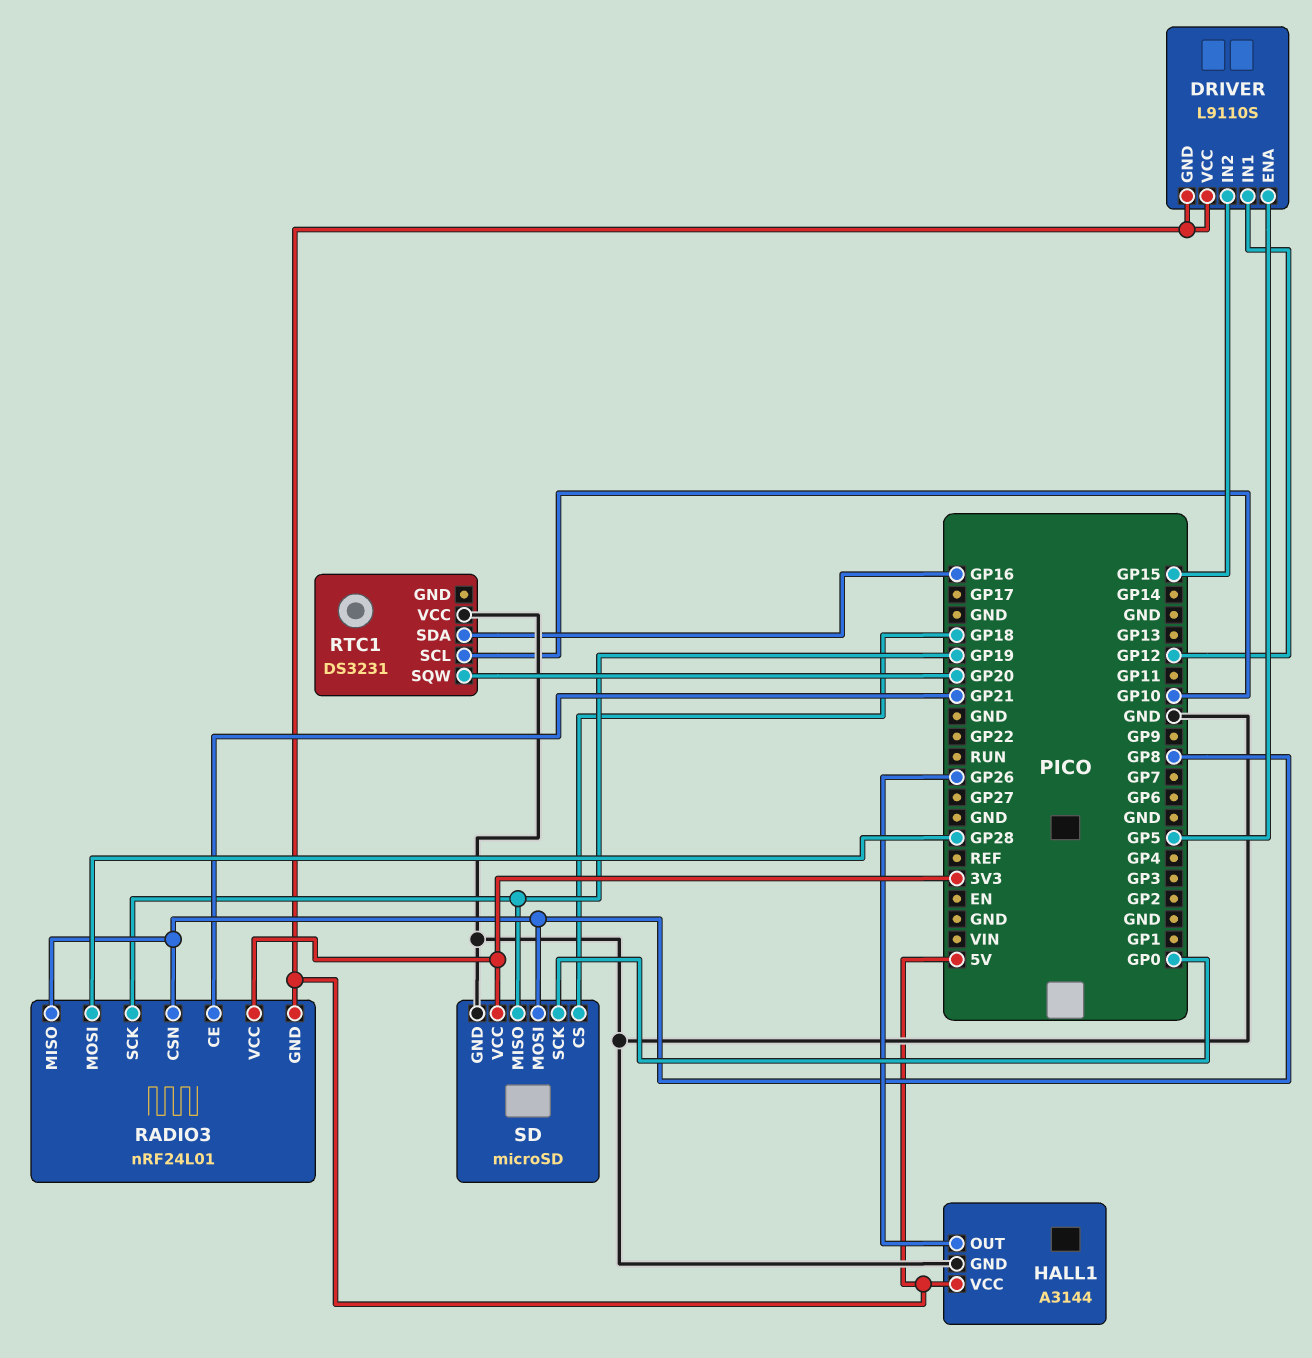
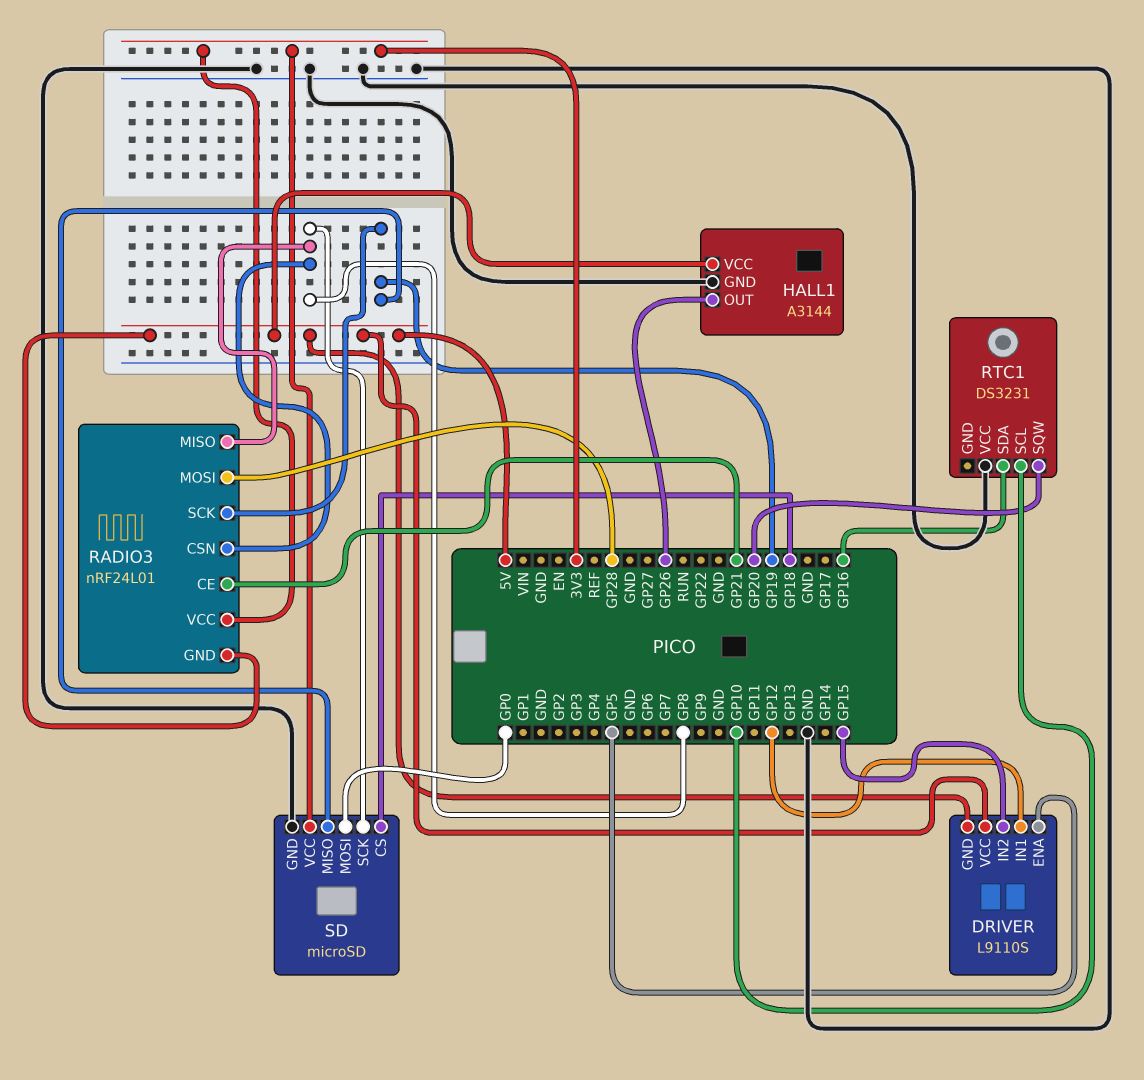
SD pin MOSI: GP8 -> GP0
SD pin SCK: GP0 -> GP8

